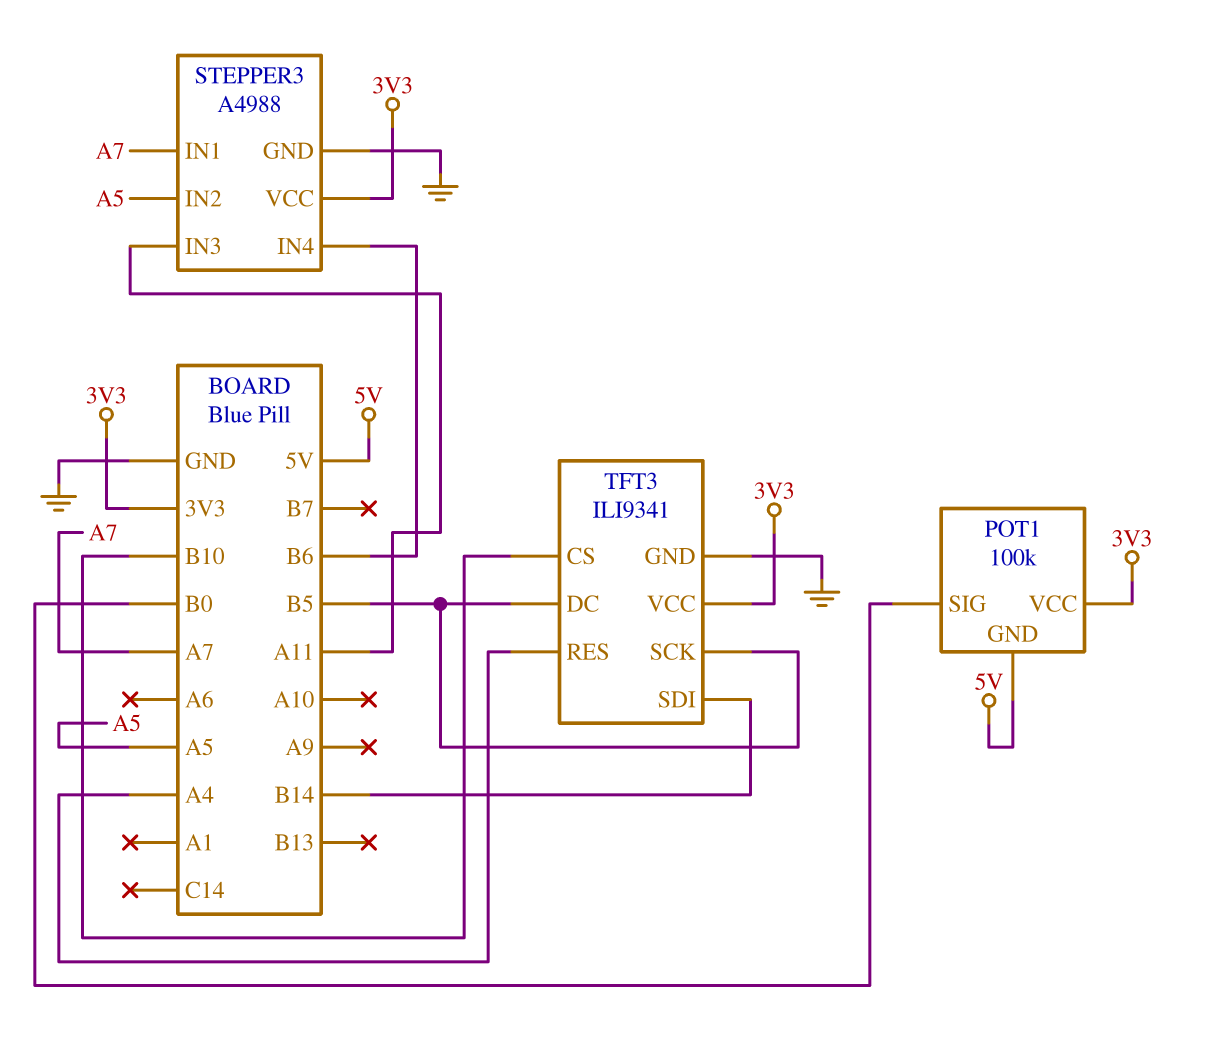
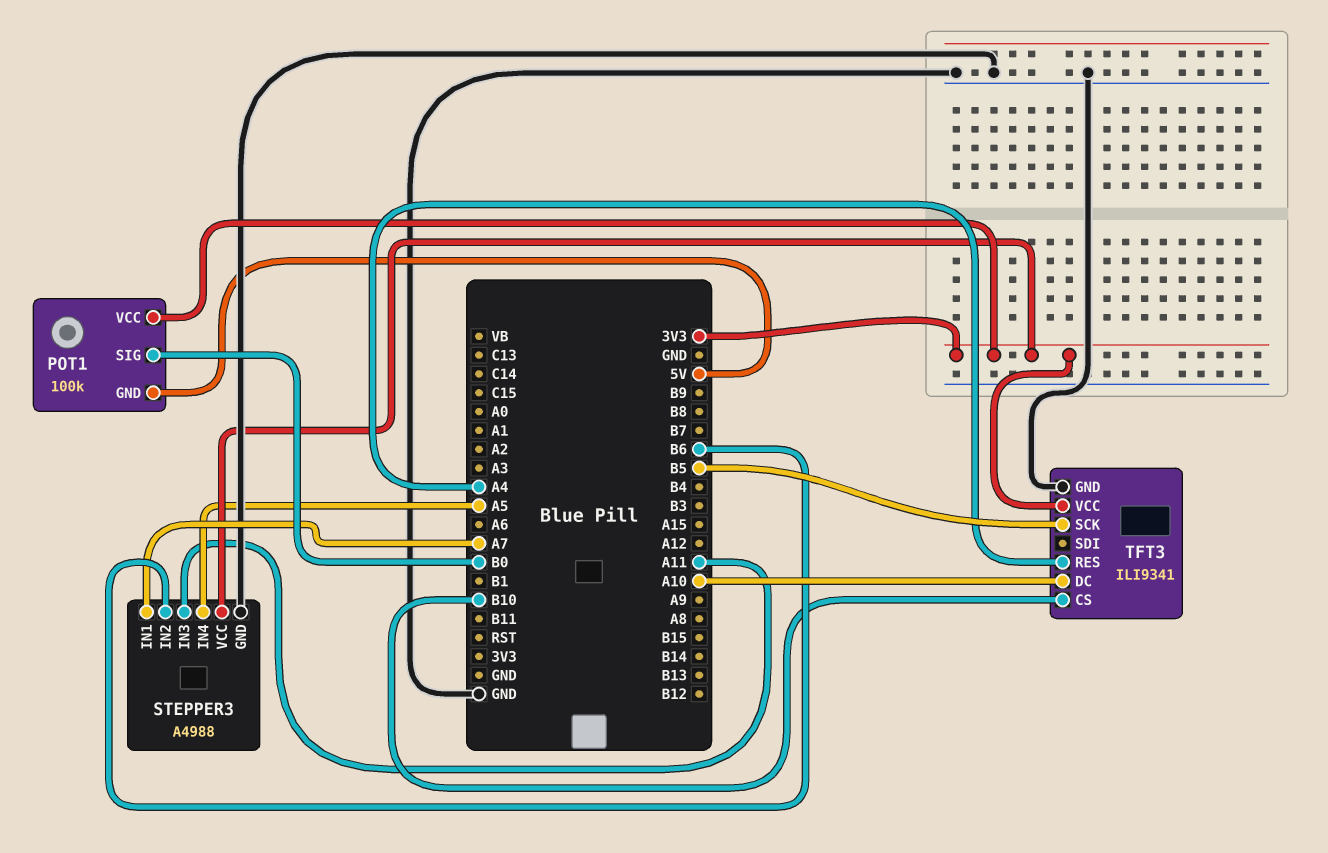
STEPPER3 pin IN2: A5 -> B6
STEPPER3 pin IN4: B6 -> A5
TFT3 pin DC: B5 -> A10
TFT3 pin SDI: B14 -> none

